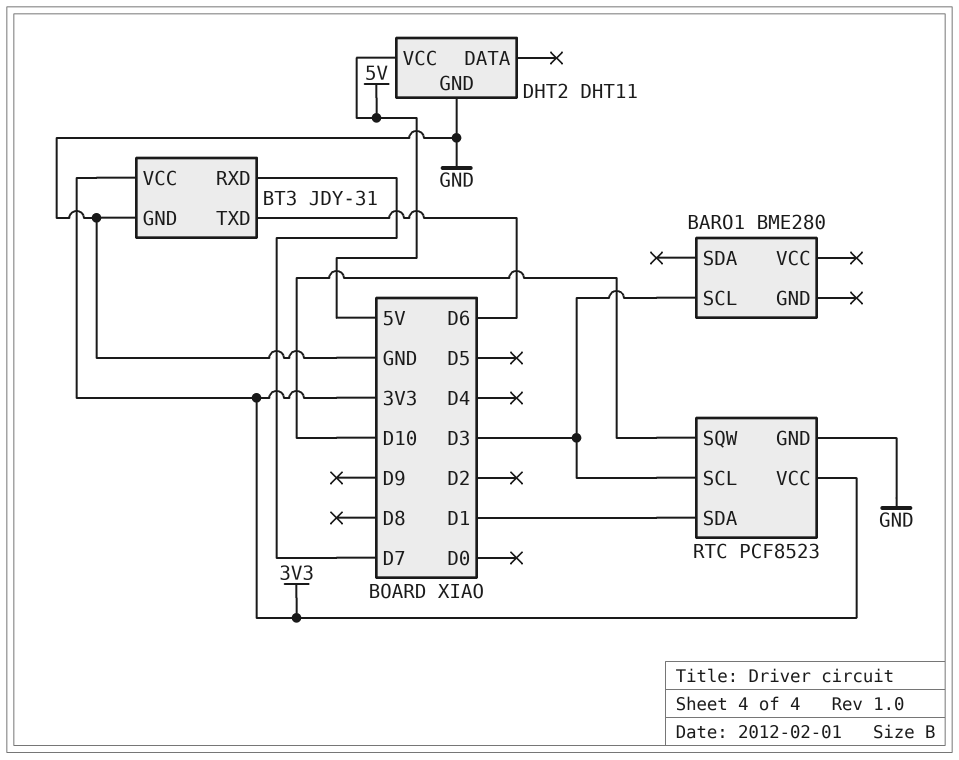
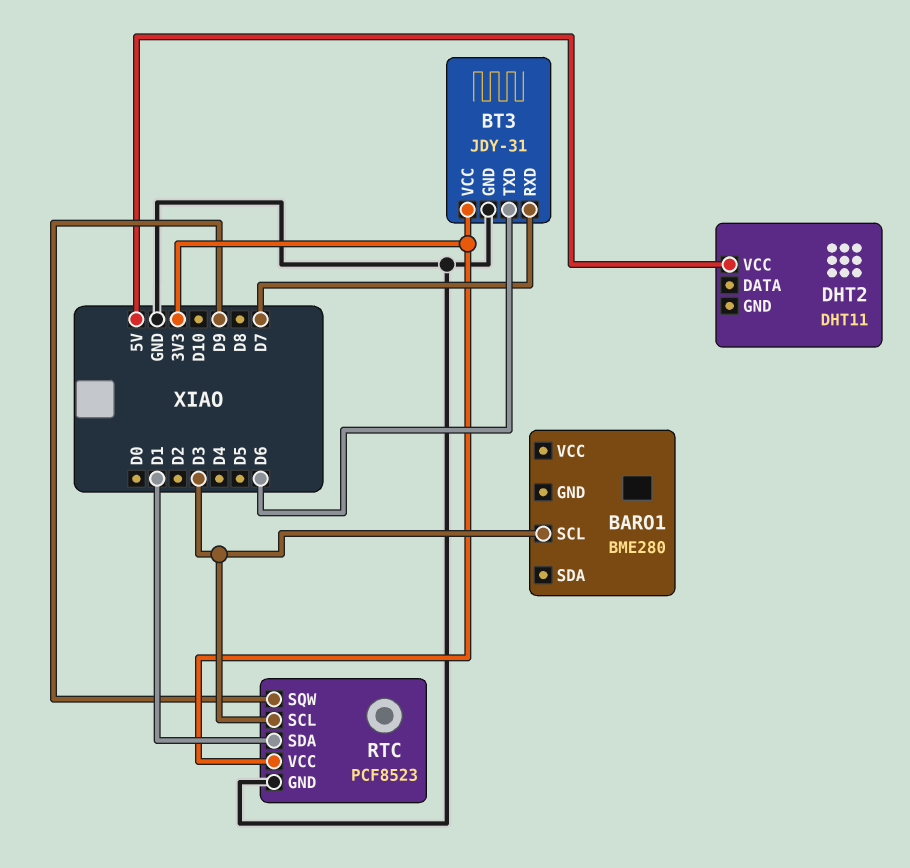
DHT2 pin GND: GND -> none
RTC pin SQW: D10 -> D9

